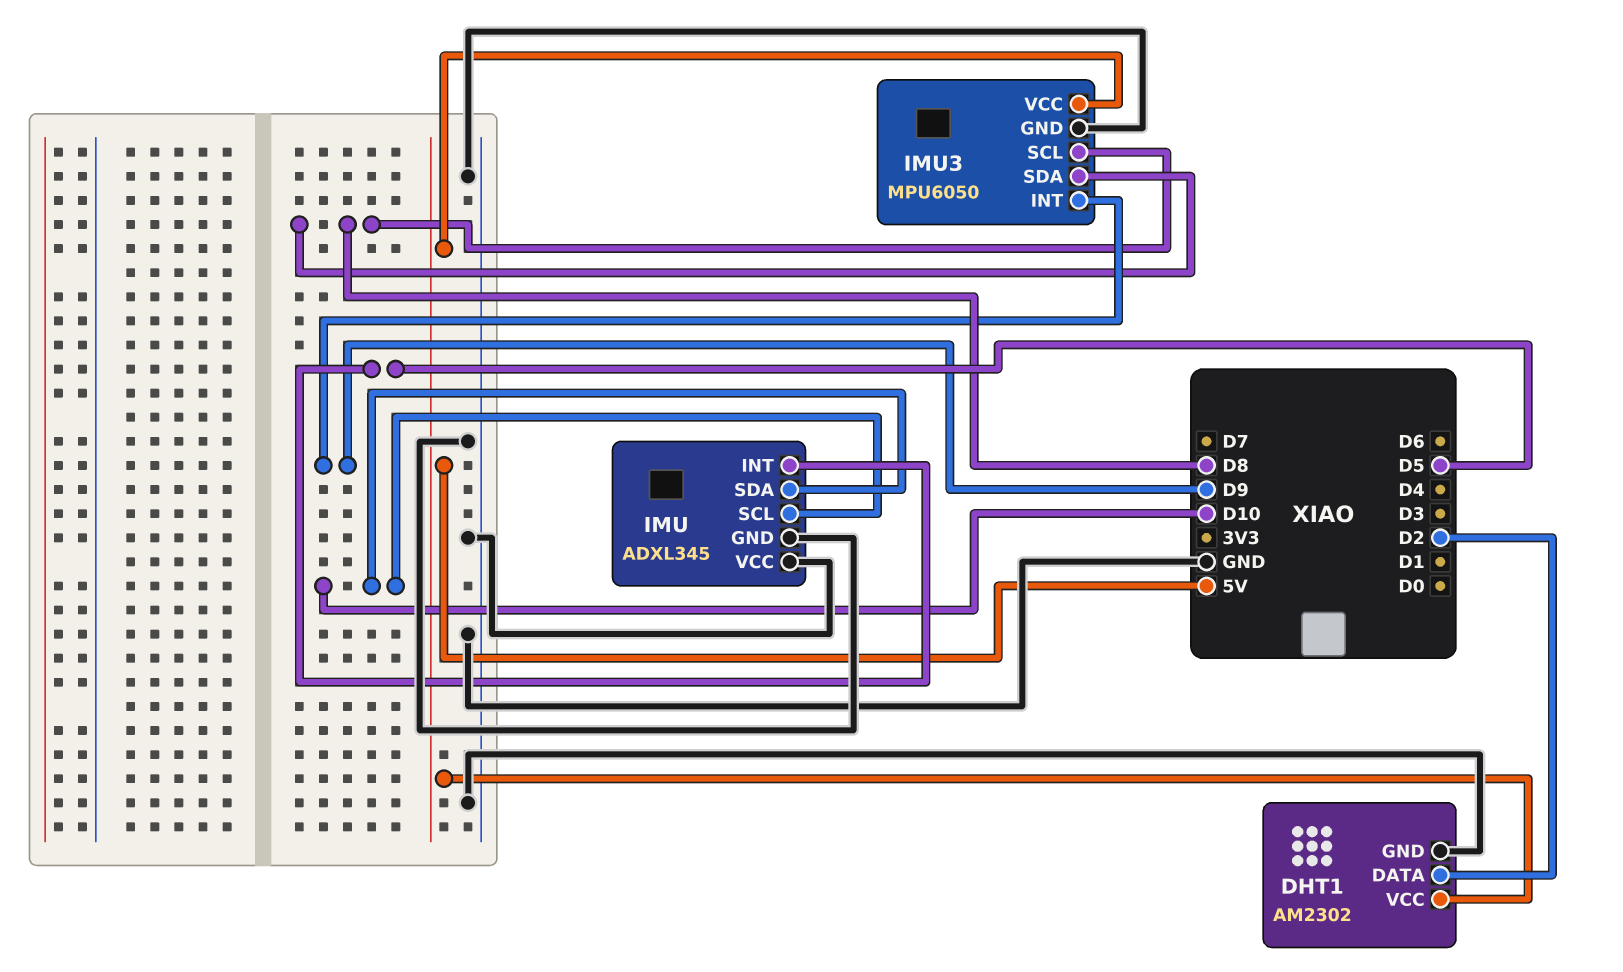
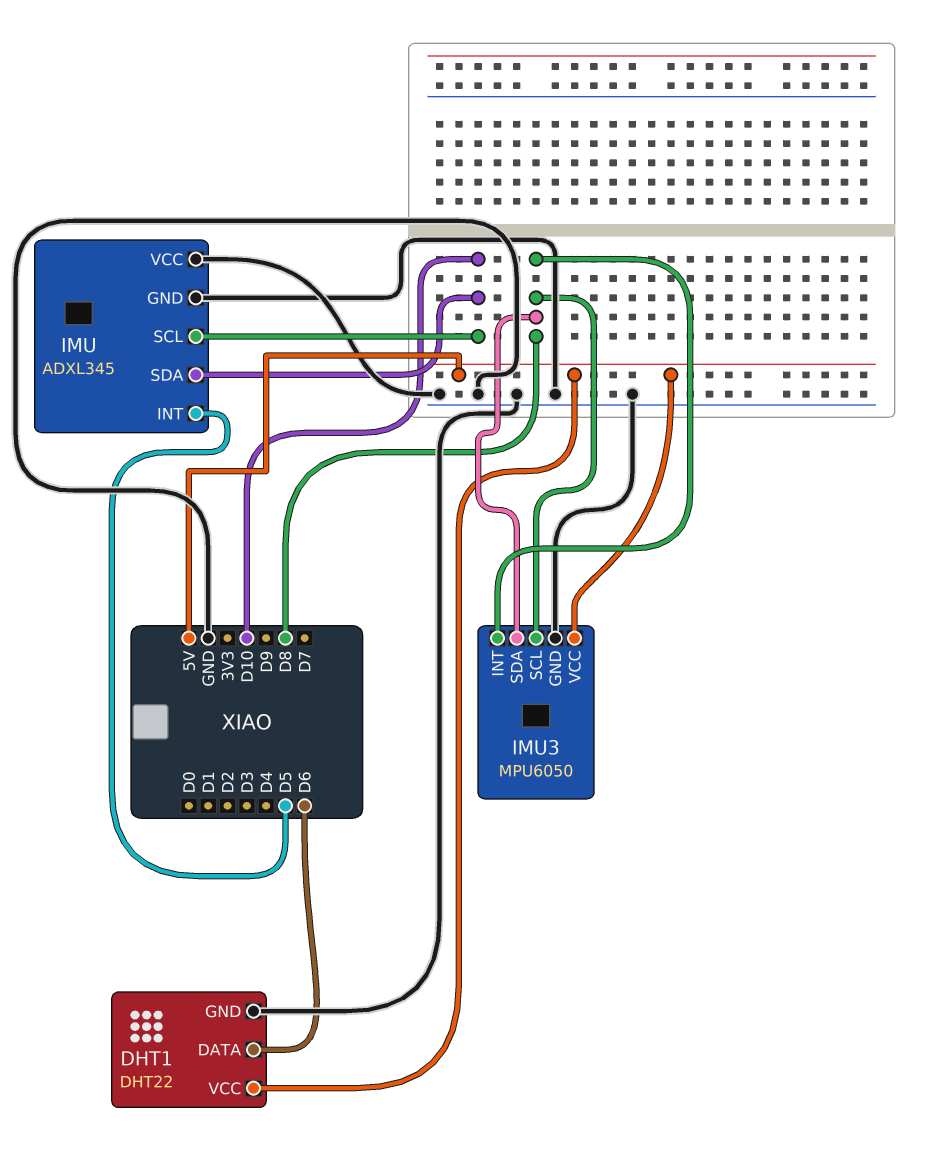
DHT1: AM2302 -> DHT22
DHT1 pin DATA: D2 -> D6
IMU3 pin INT: D9 -> D8

